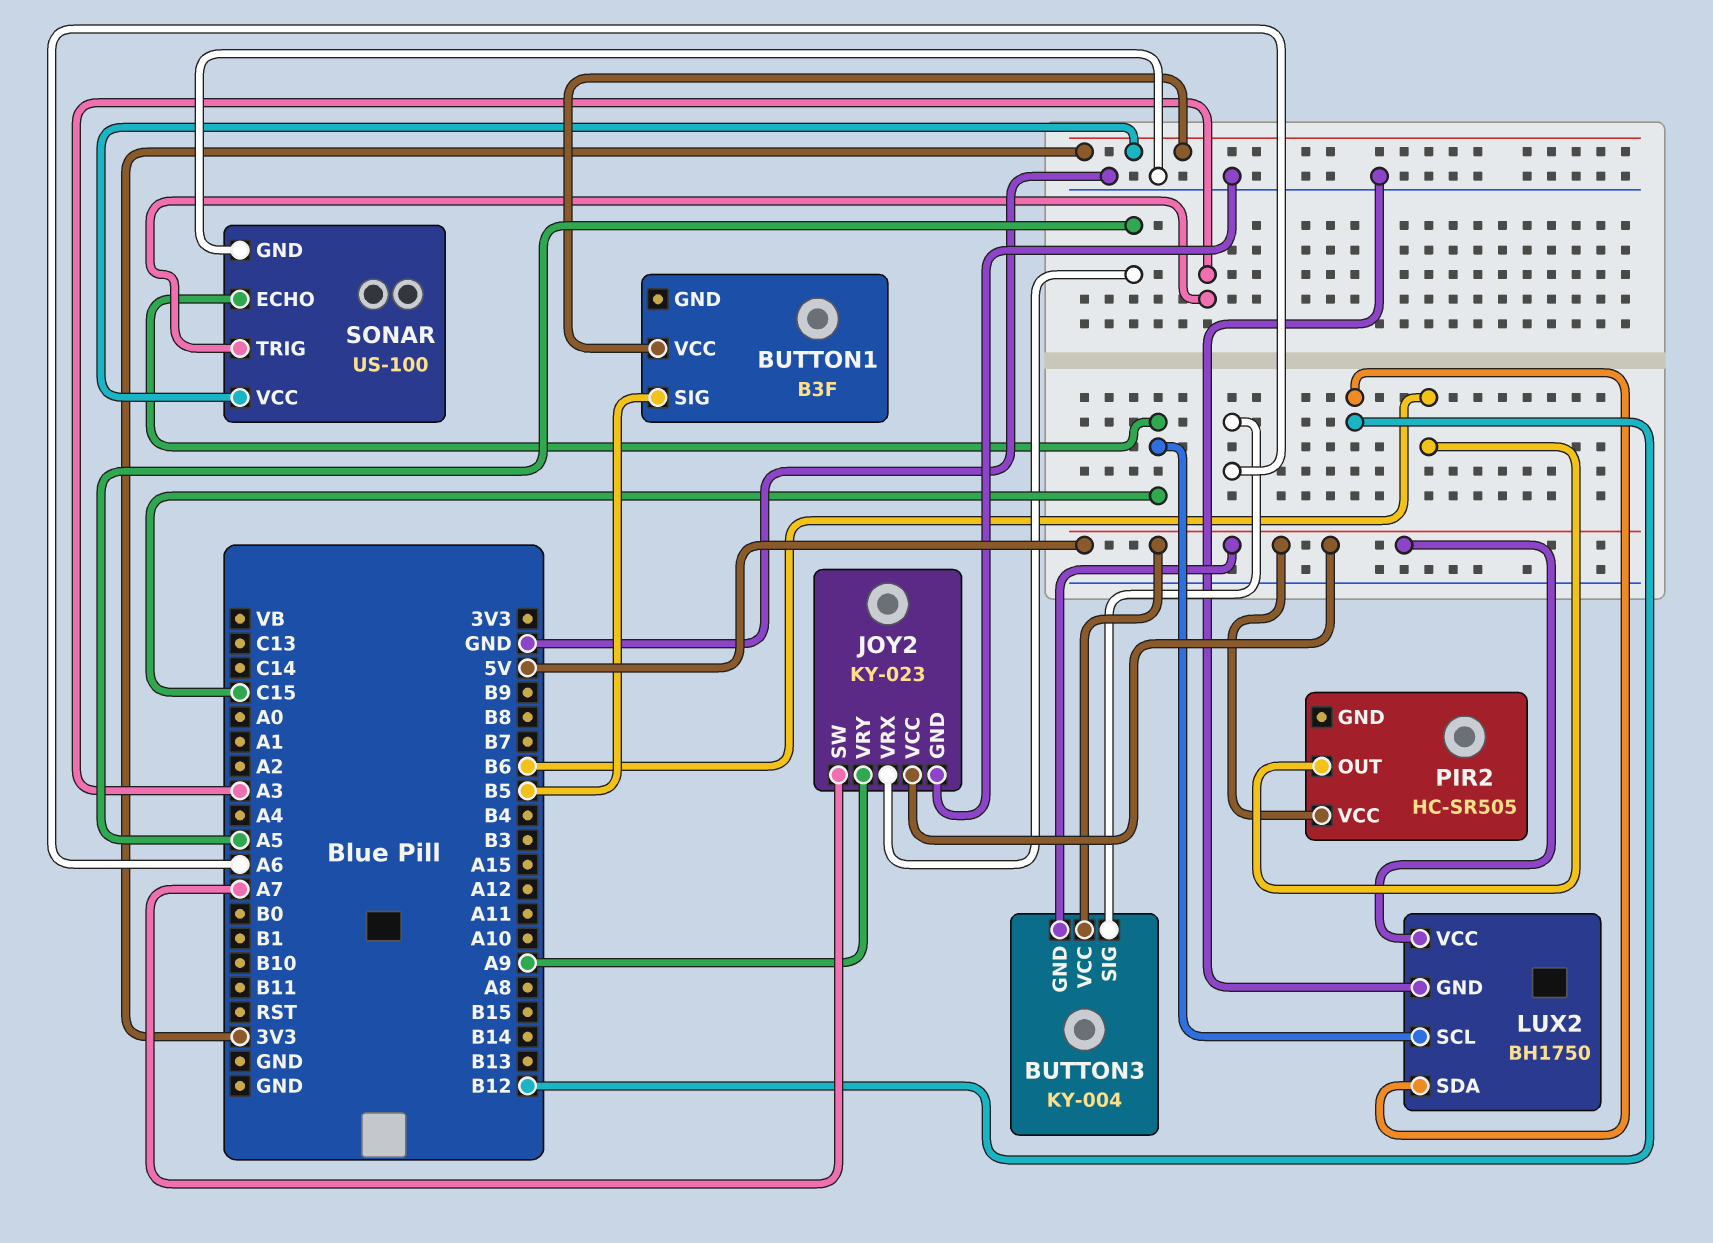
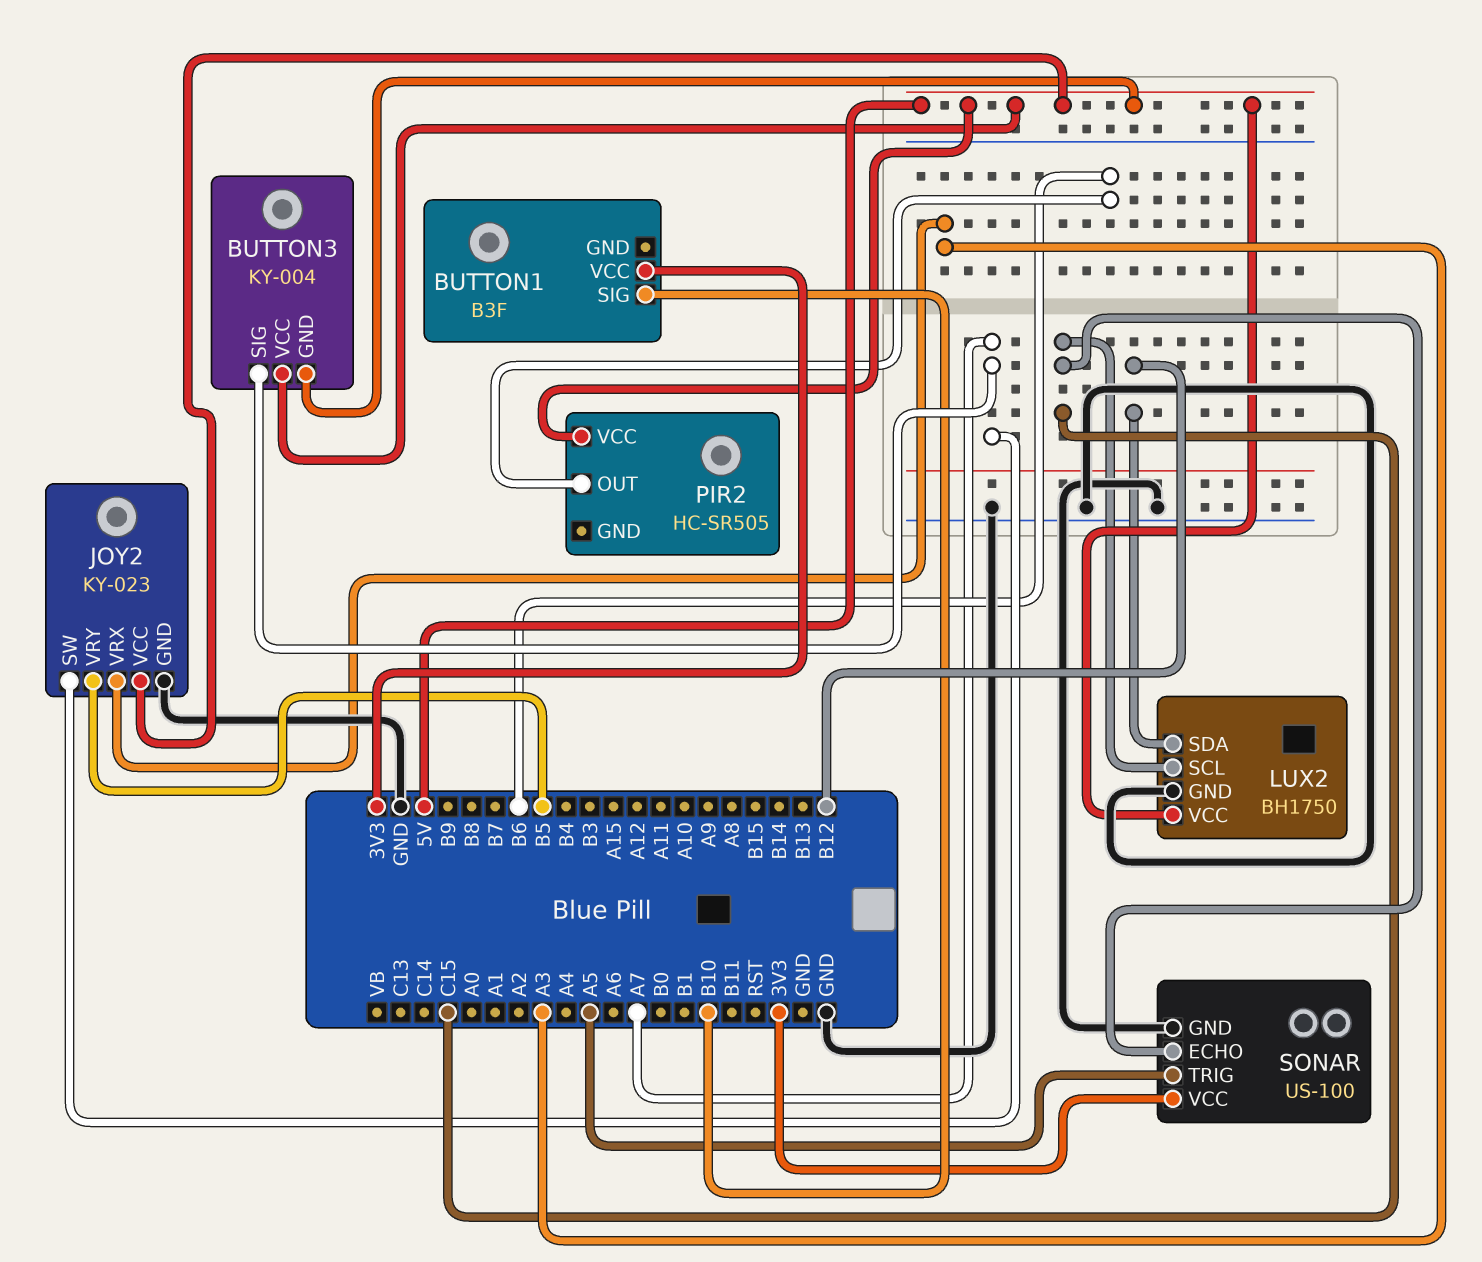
BUTTON1 pin SIG: B5 -> B10
BUTTON3 pin SIG: A6 -> A7
JOY2 pin VRX: A5 -> A3
JOY2 pin VRY: A9 -> B5
SONAR pin TRIG: A3 -> A5

